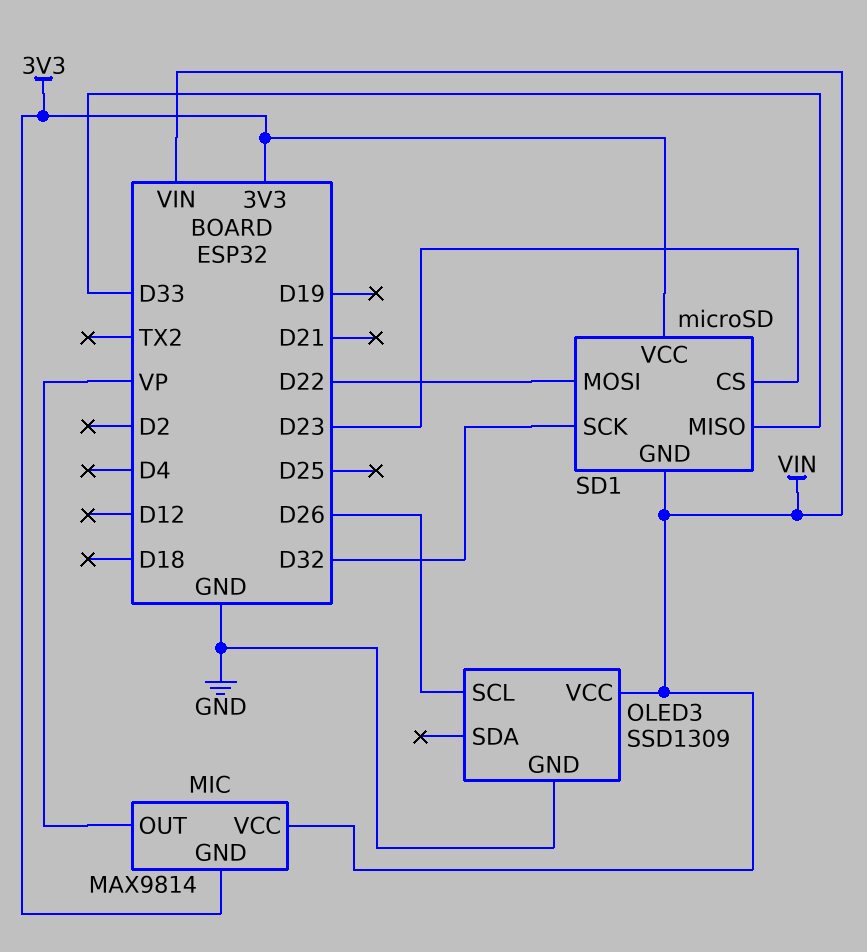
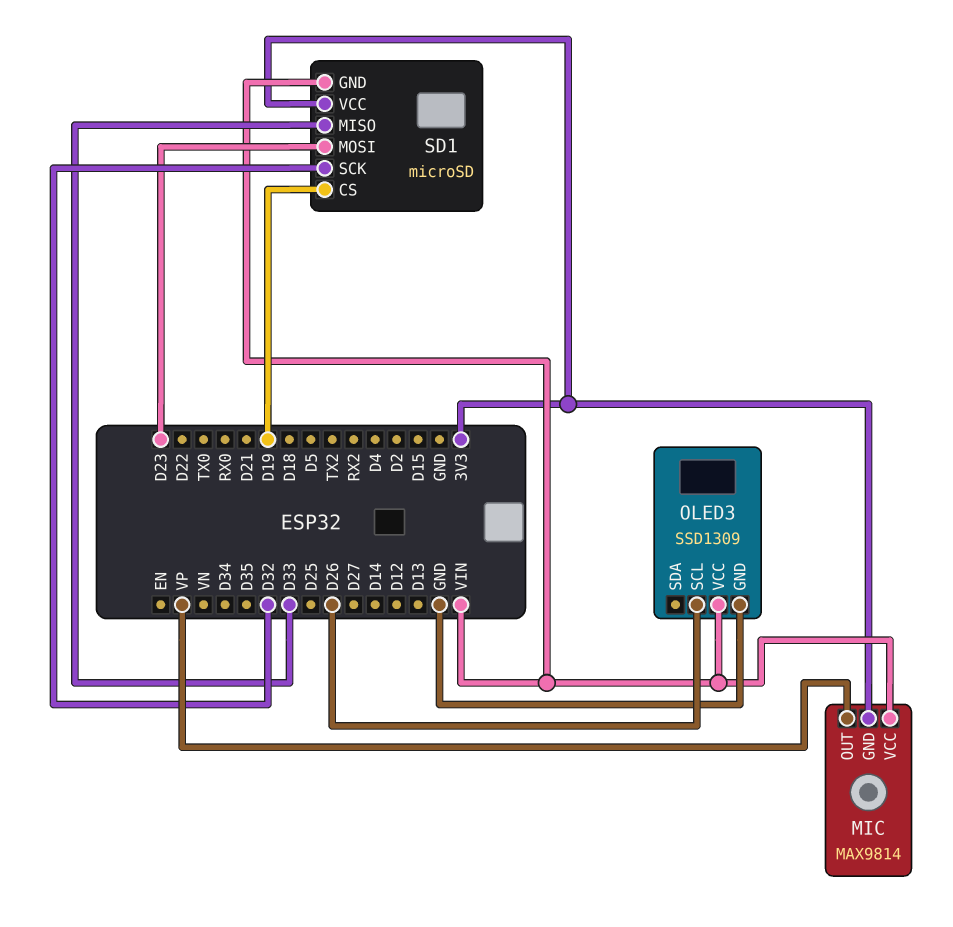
SD1 pin CS: D23 -> D19
SD1 pin MOSI: D22 -> D23

